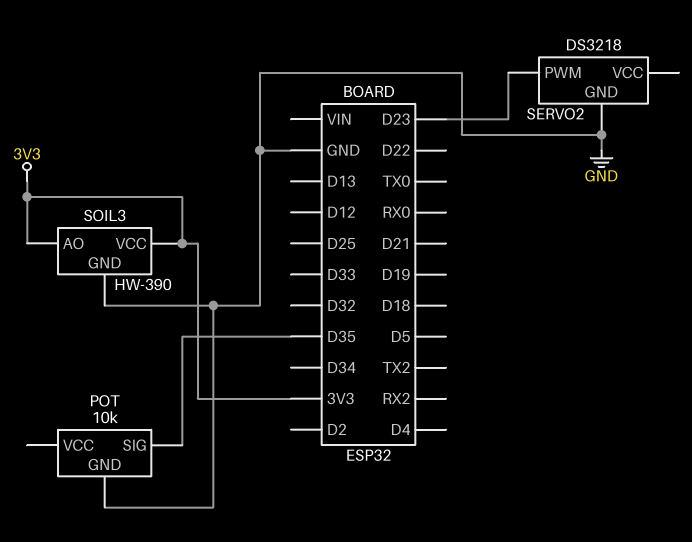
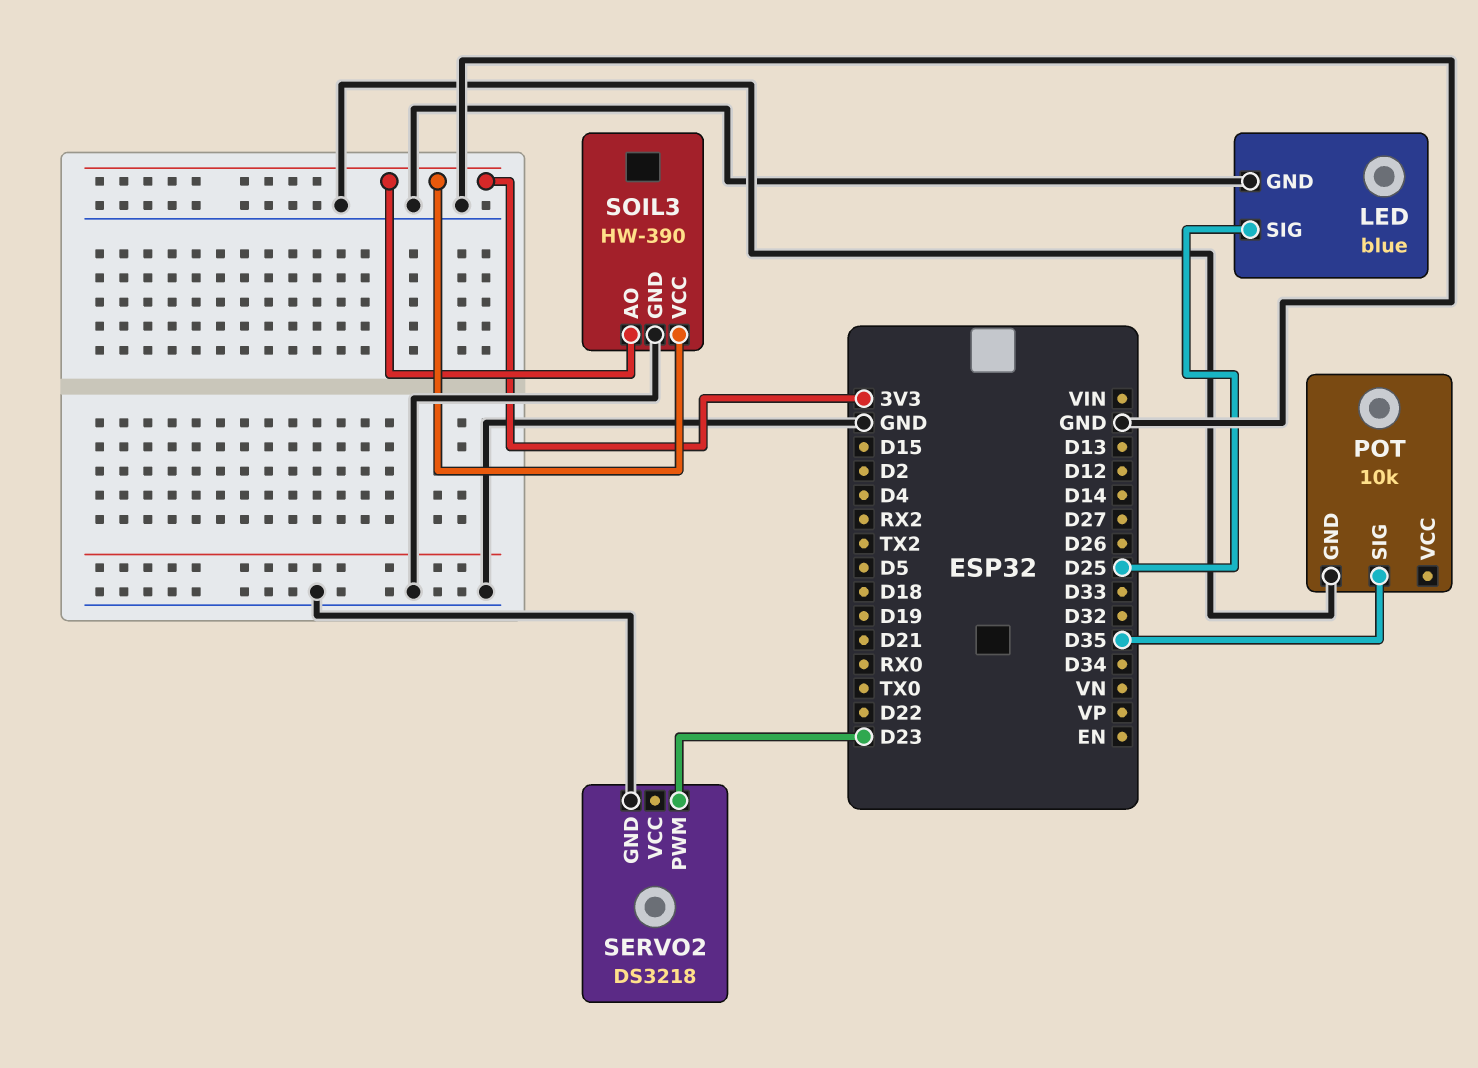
LED: none -> blue
LED pin GND: none -> GND
LED pin SIG: none -> D25

